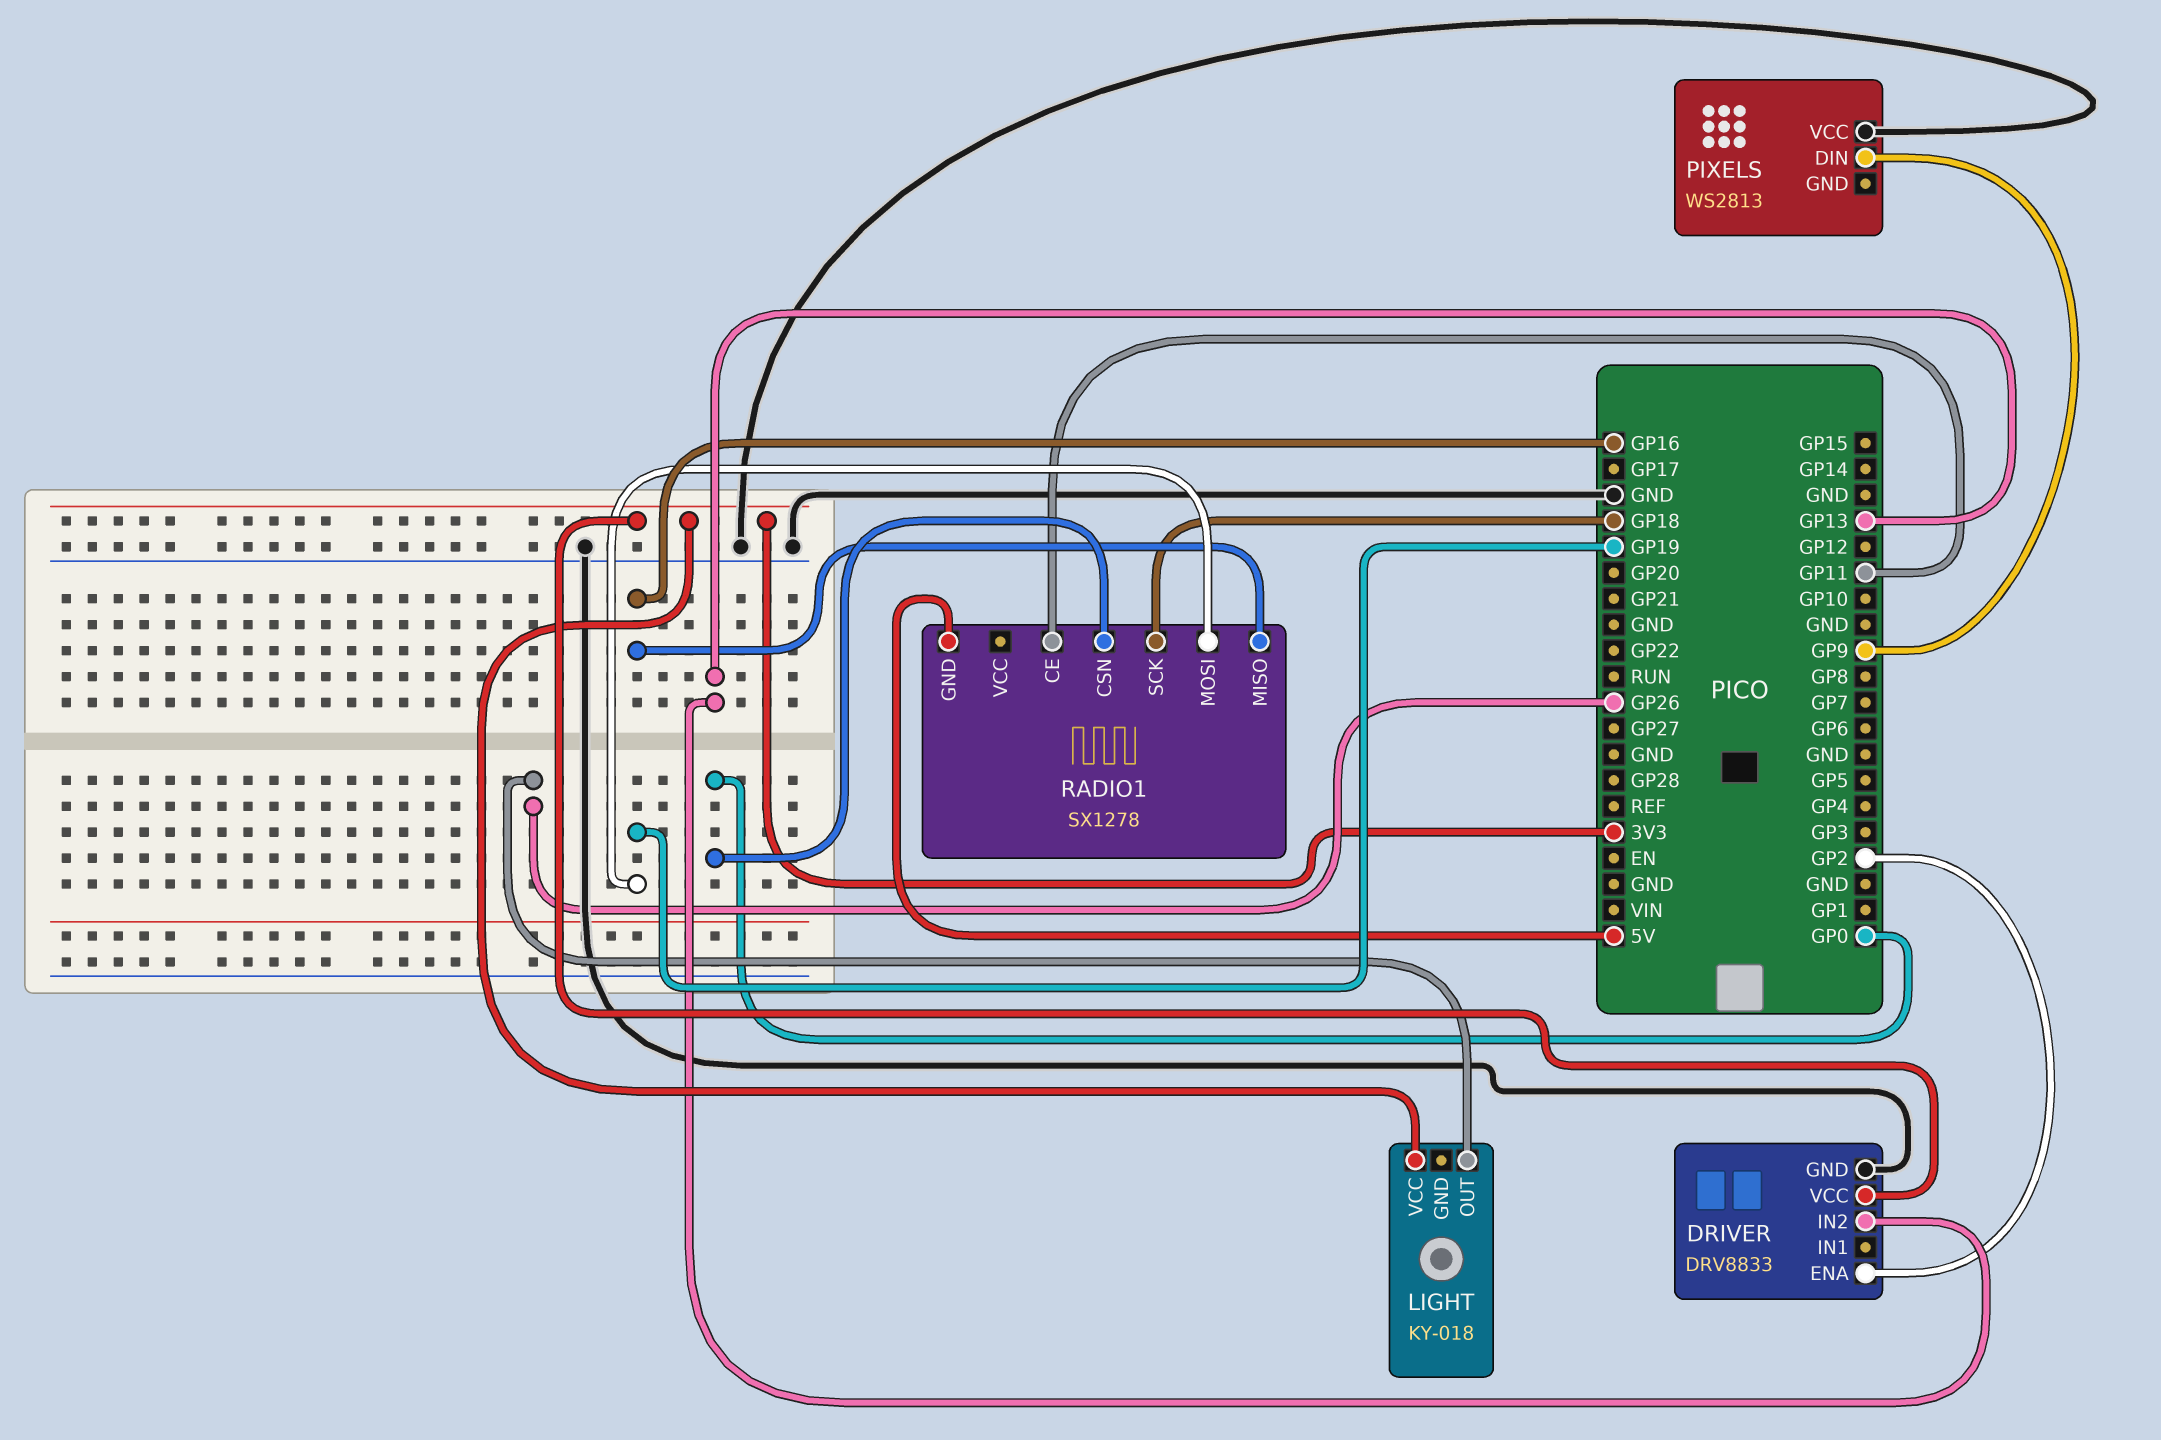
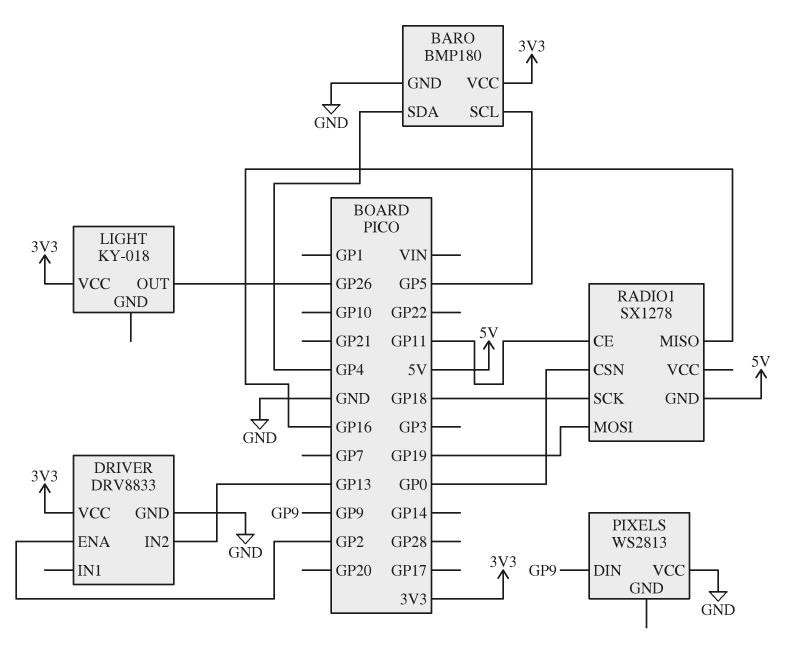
BARO: none -> BMP180
BARO pin GND: none -> GND
BARO pin SCL: none -> GP5
BARO pin SDA: none -> GP4
BARO pin VCC: none -> 3V3

